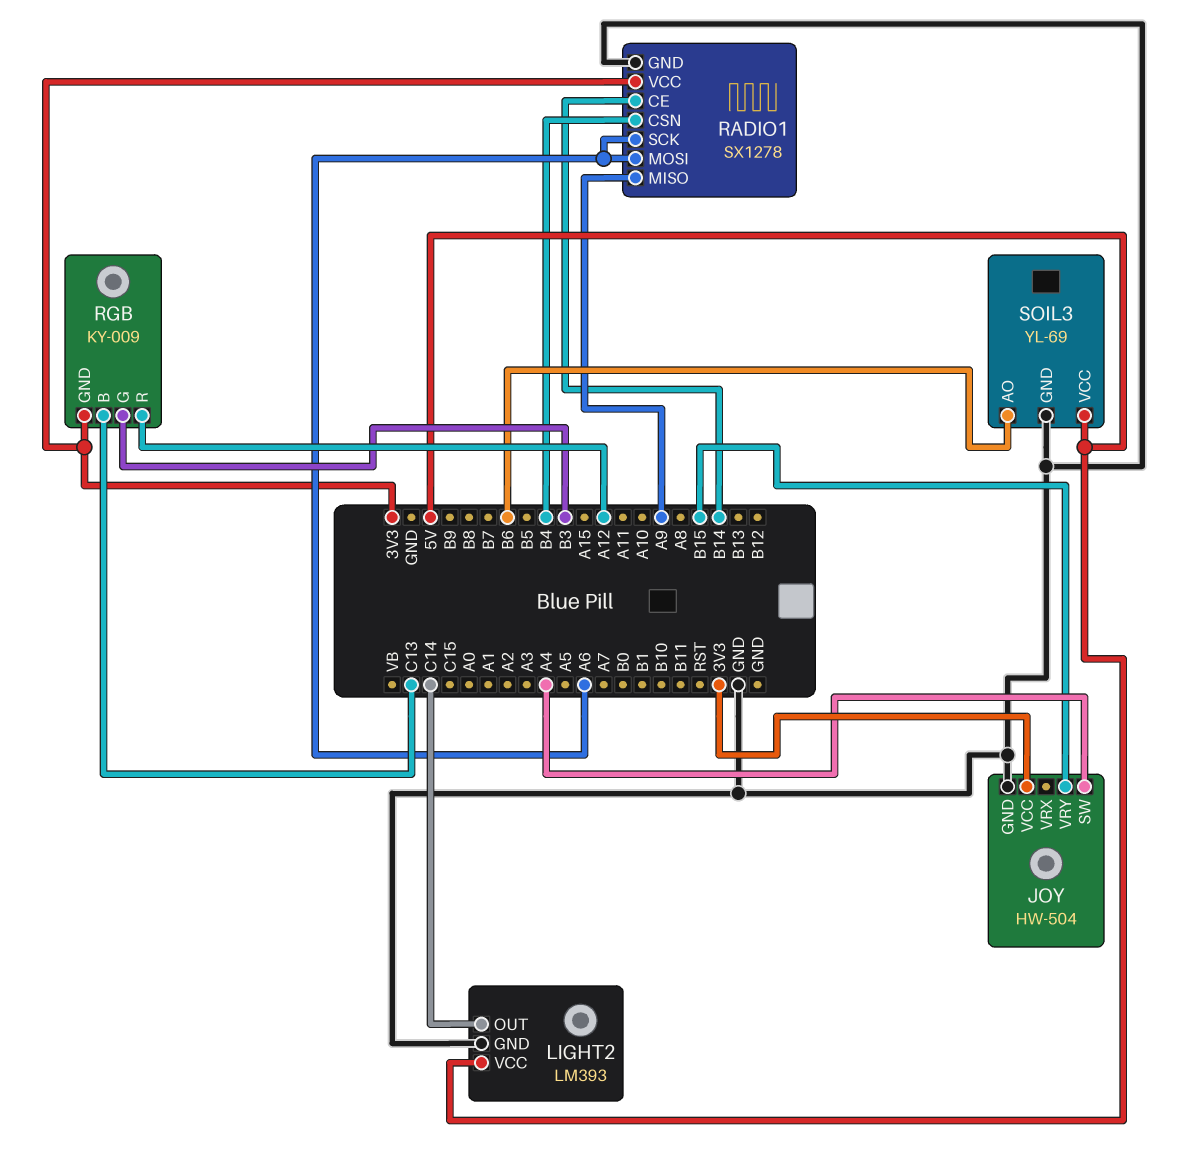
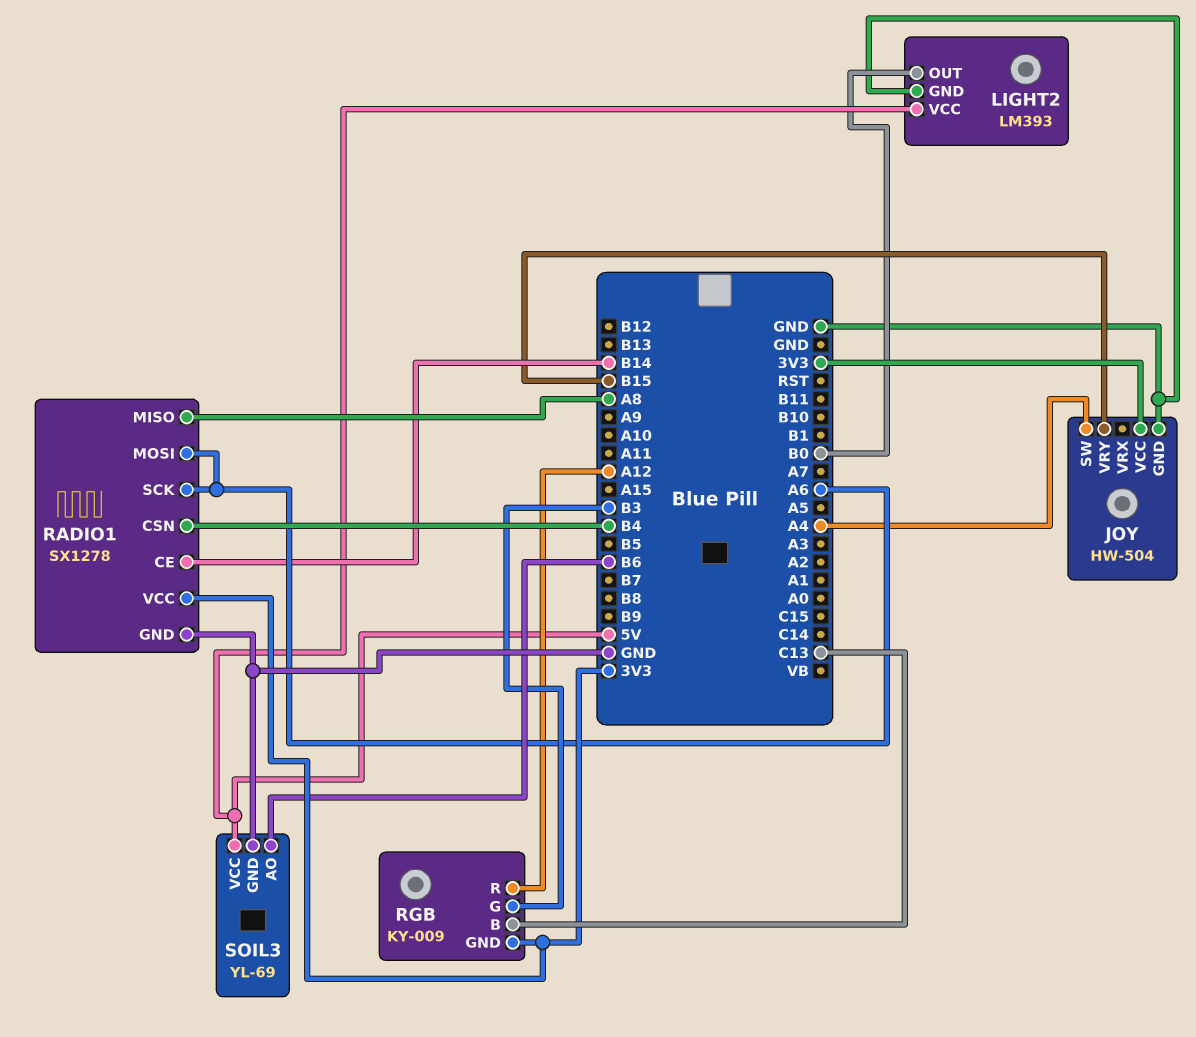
LIGHT2 pin OUT: C14 -> B0
RADIO1 pin MISO: A9 -> A8

